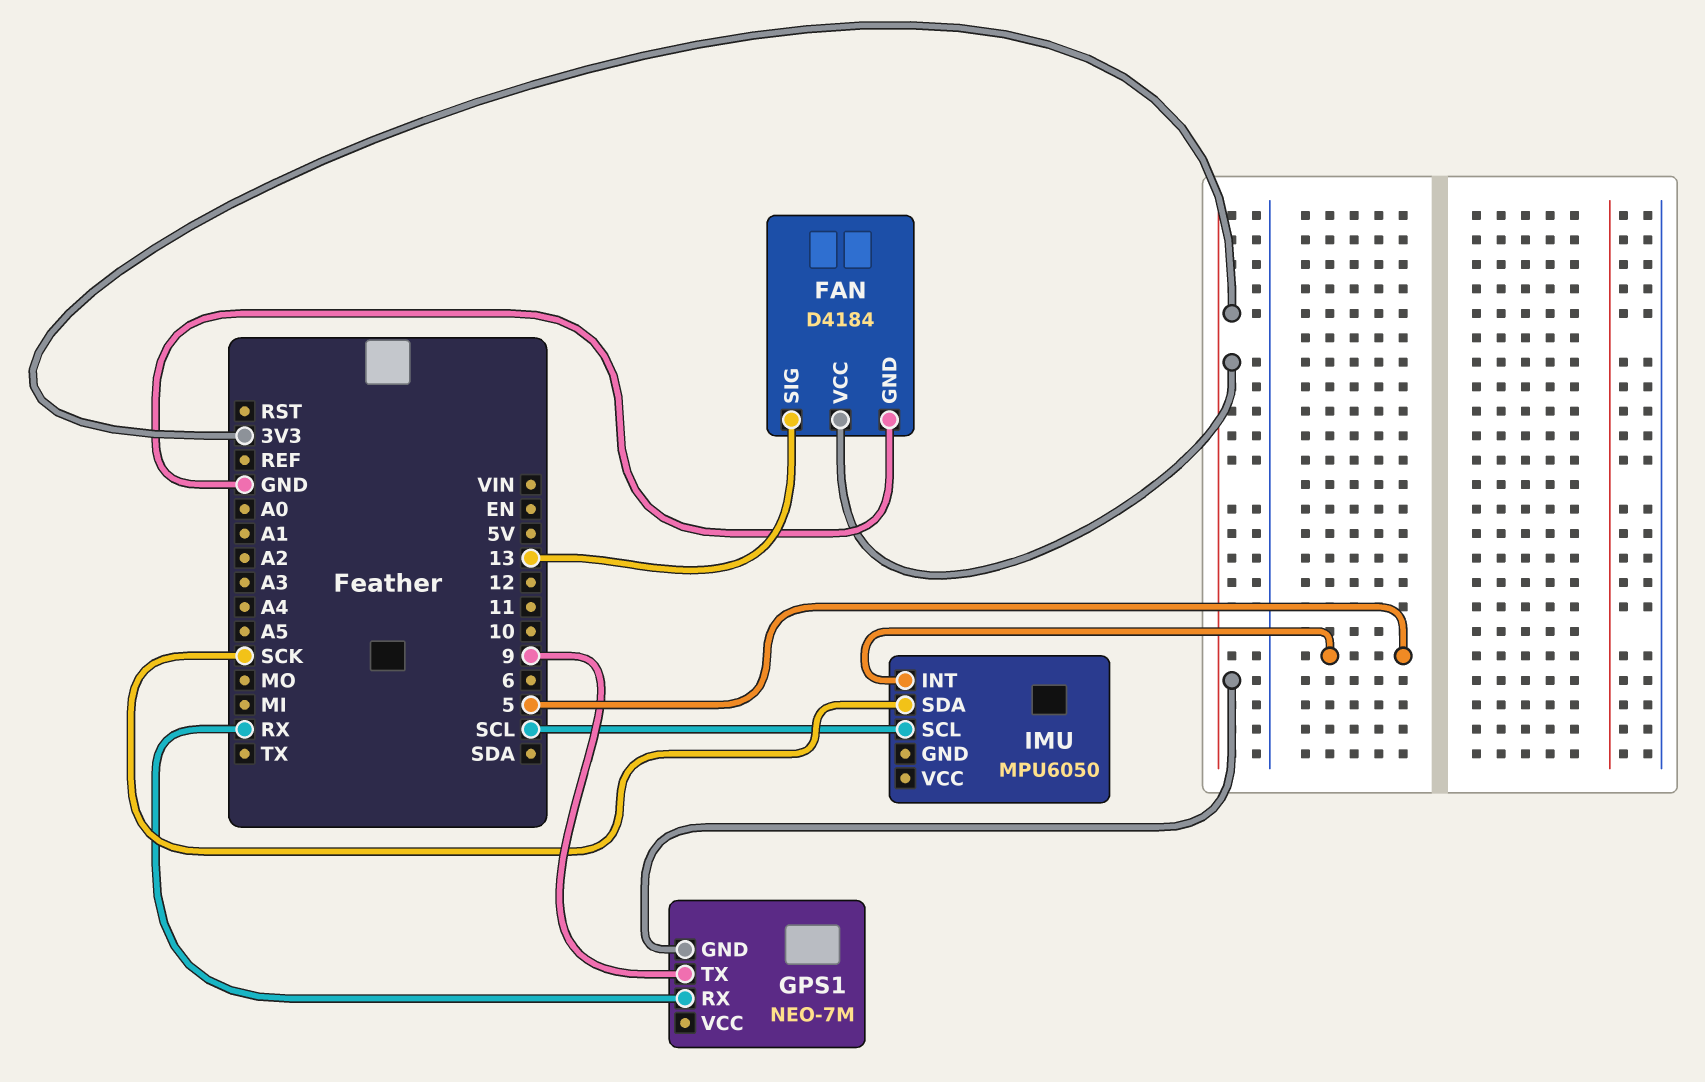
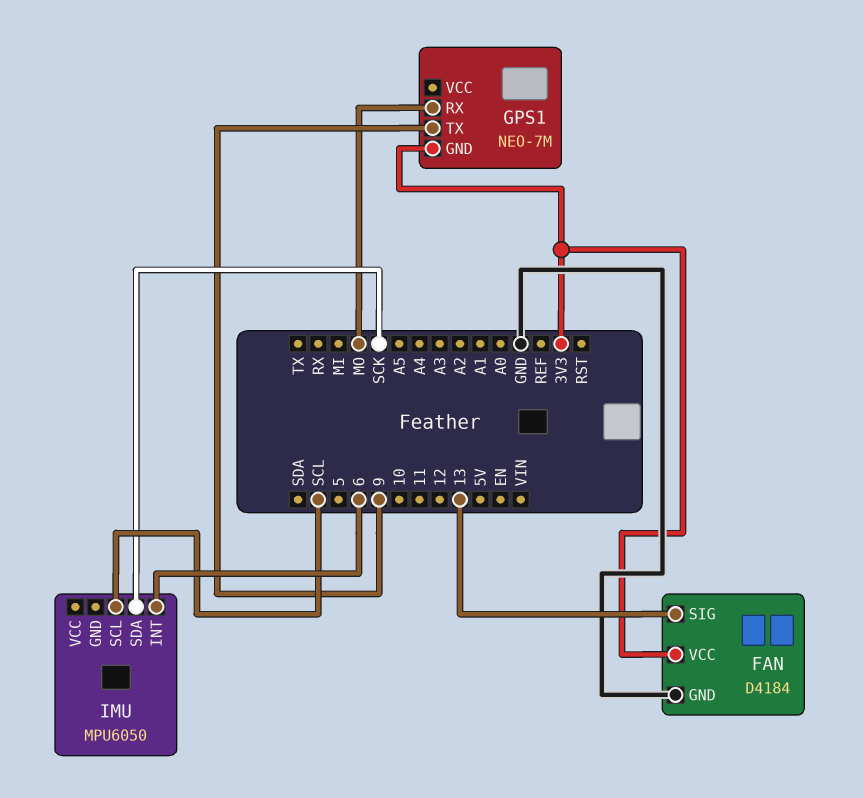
GPS1 pin RX: RX -> MO
IMU pin INT: 5 -> 6

